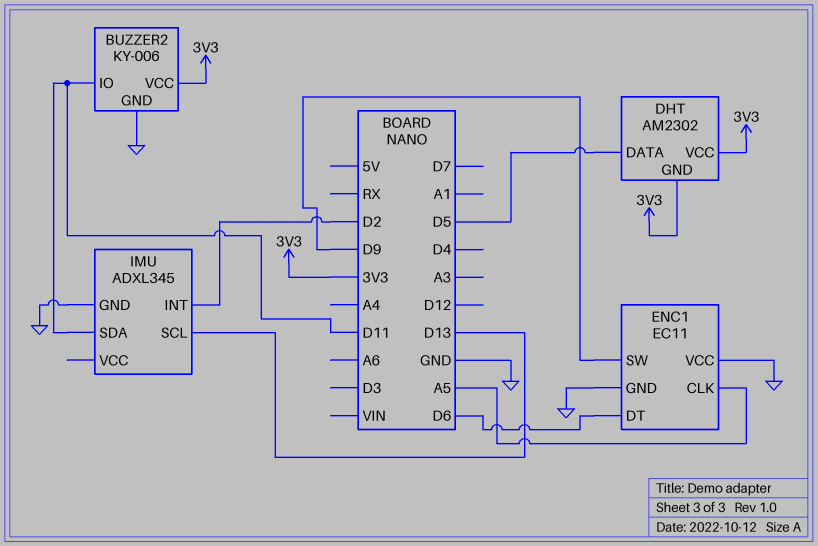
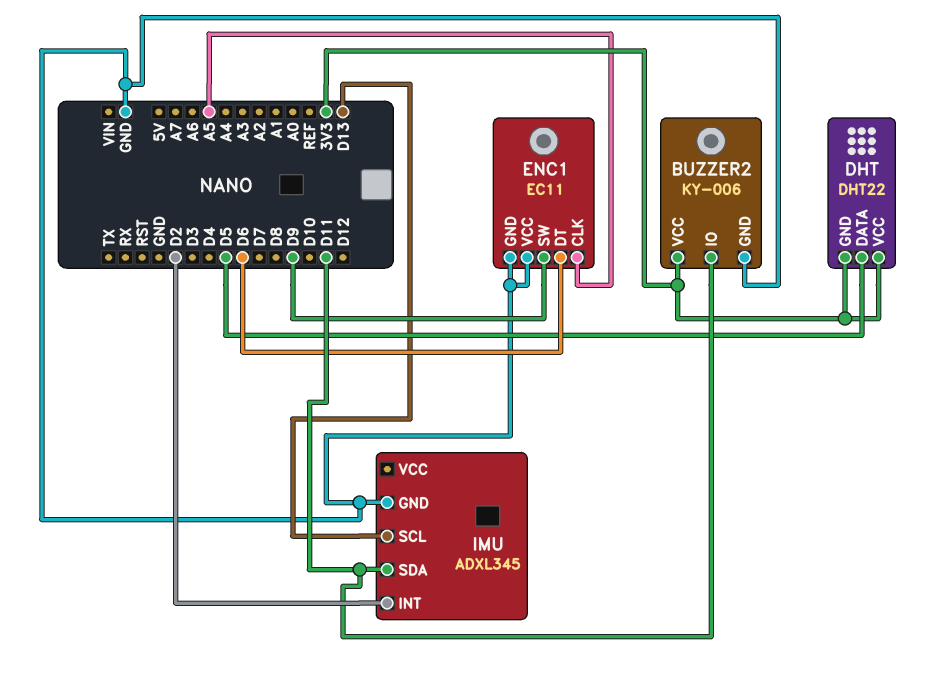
DHT: AM2302 -> DHT22

